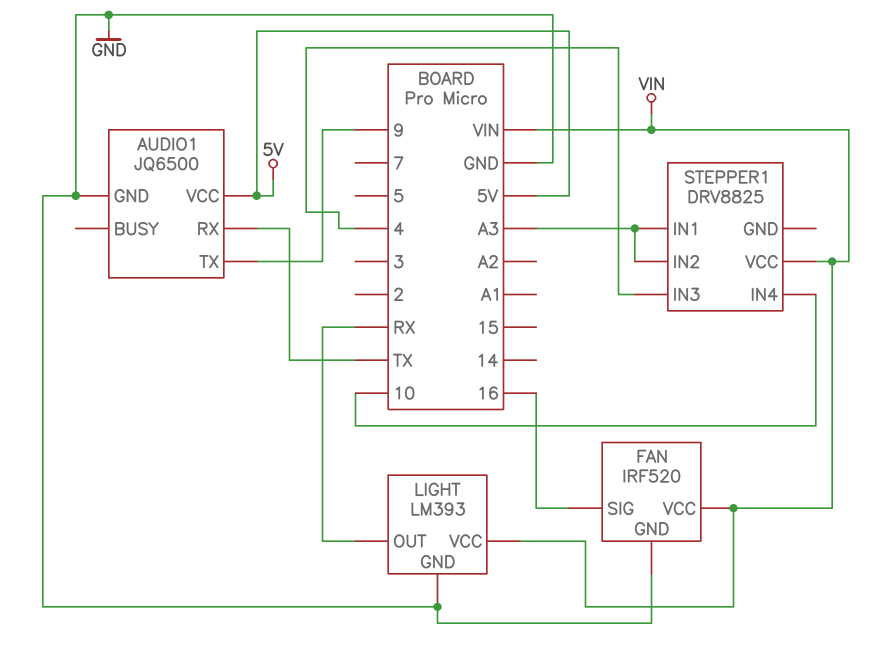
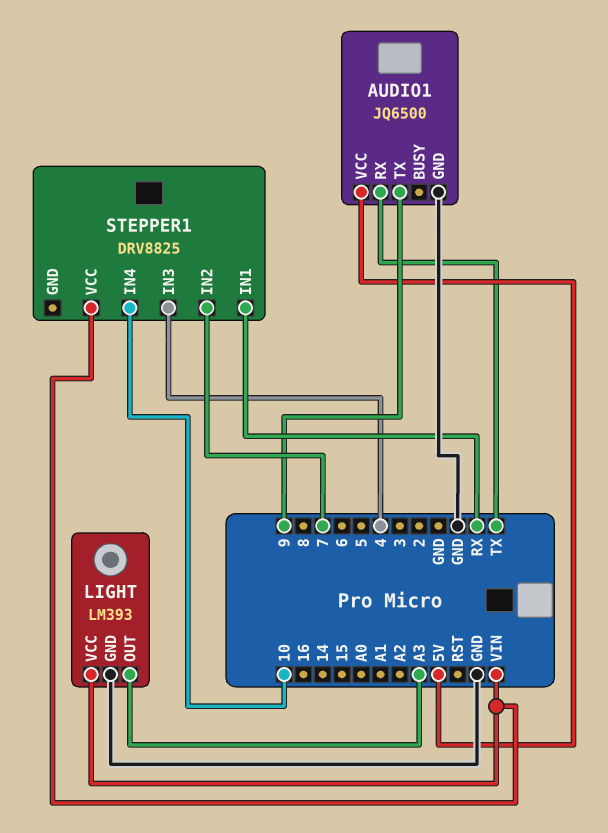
FAN: IRF520 -> none
FAN pin GND: GND -> none
FAN pin SIG: 16 -> none
FAN pin VCC: VIN -> none
LIGHT pin OUT: RX -> A3
STEPPER1 pin IN1: A3 -> RX
STEPPER1 pin IN2: A3 -> 7

